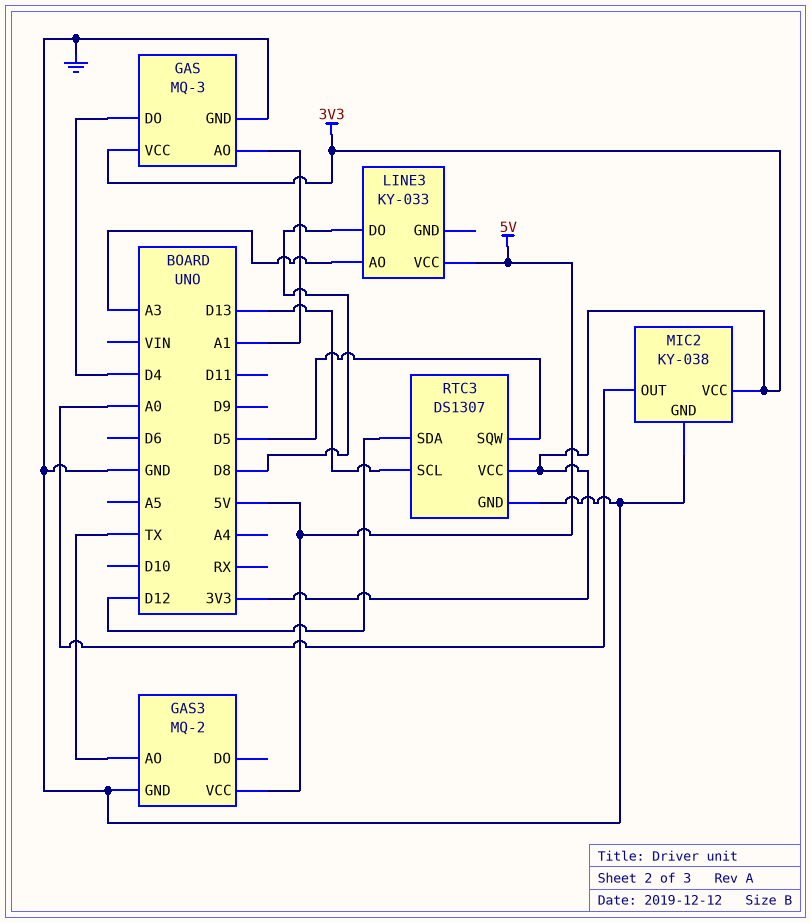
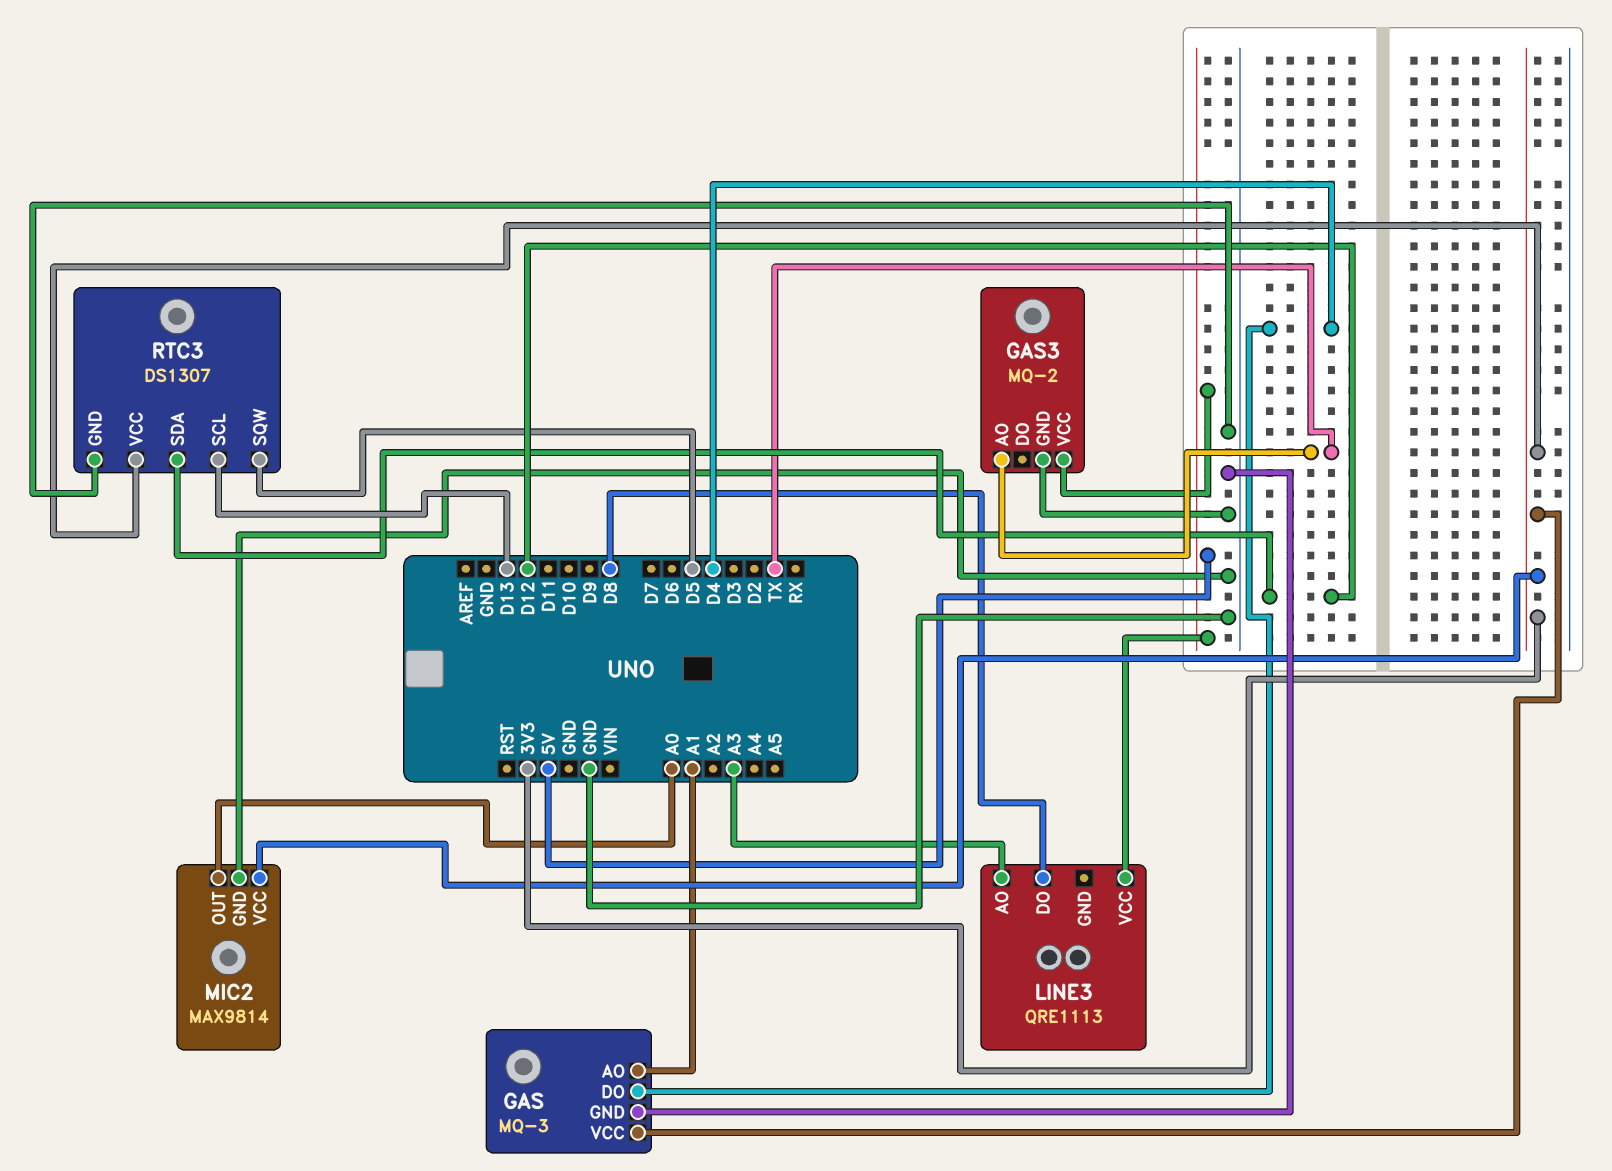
LINE3: KY-033 -> QRE1113
MIC2: KY-038 -> MAX9814

